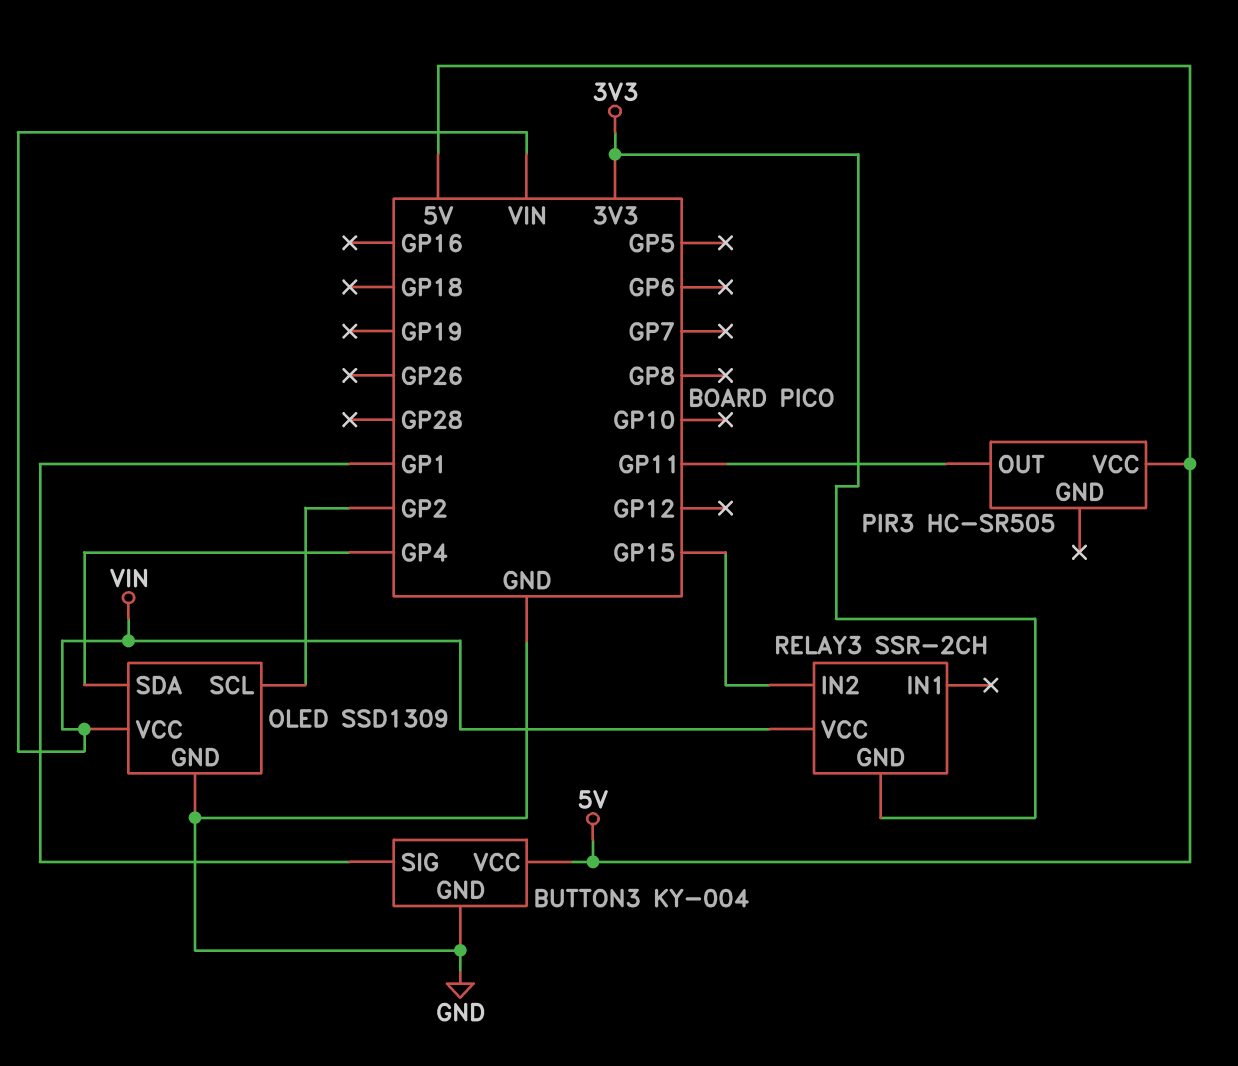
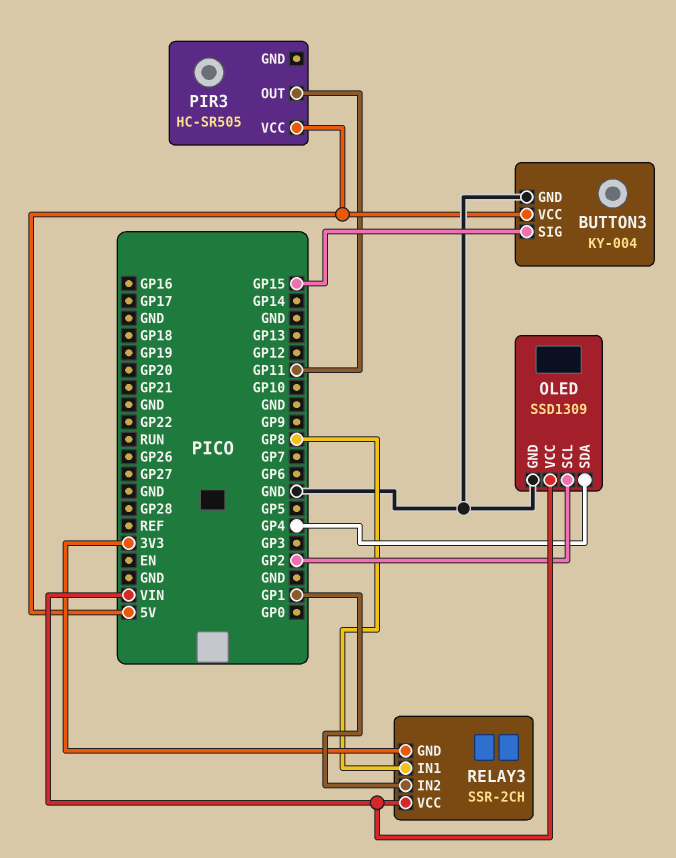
BUTTON3 pin SIG: GP1 -> GP15
RELAY3 pin IN1: none -> GP8
RELAY3 pin IN2: GP15 -> GP1

